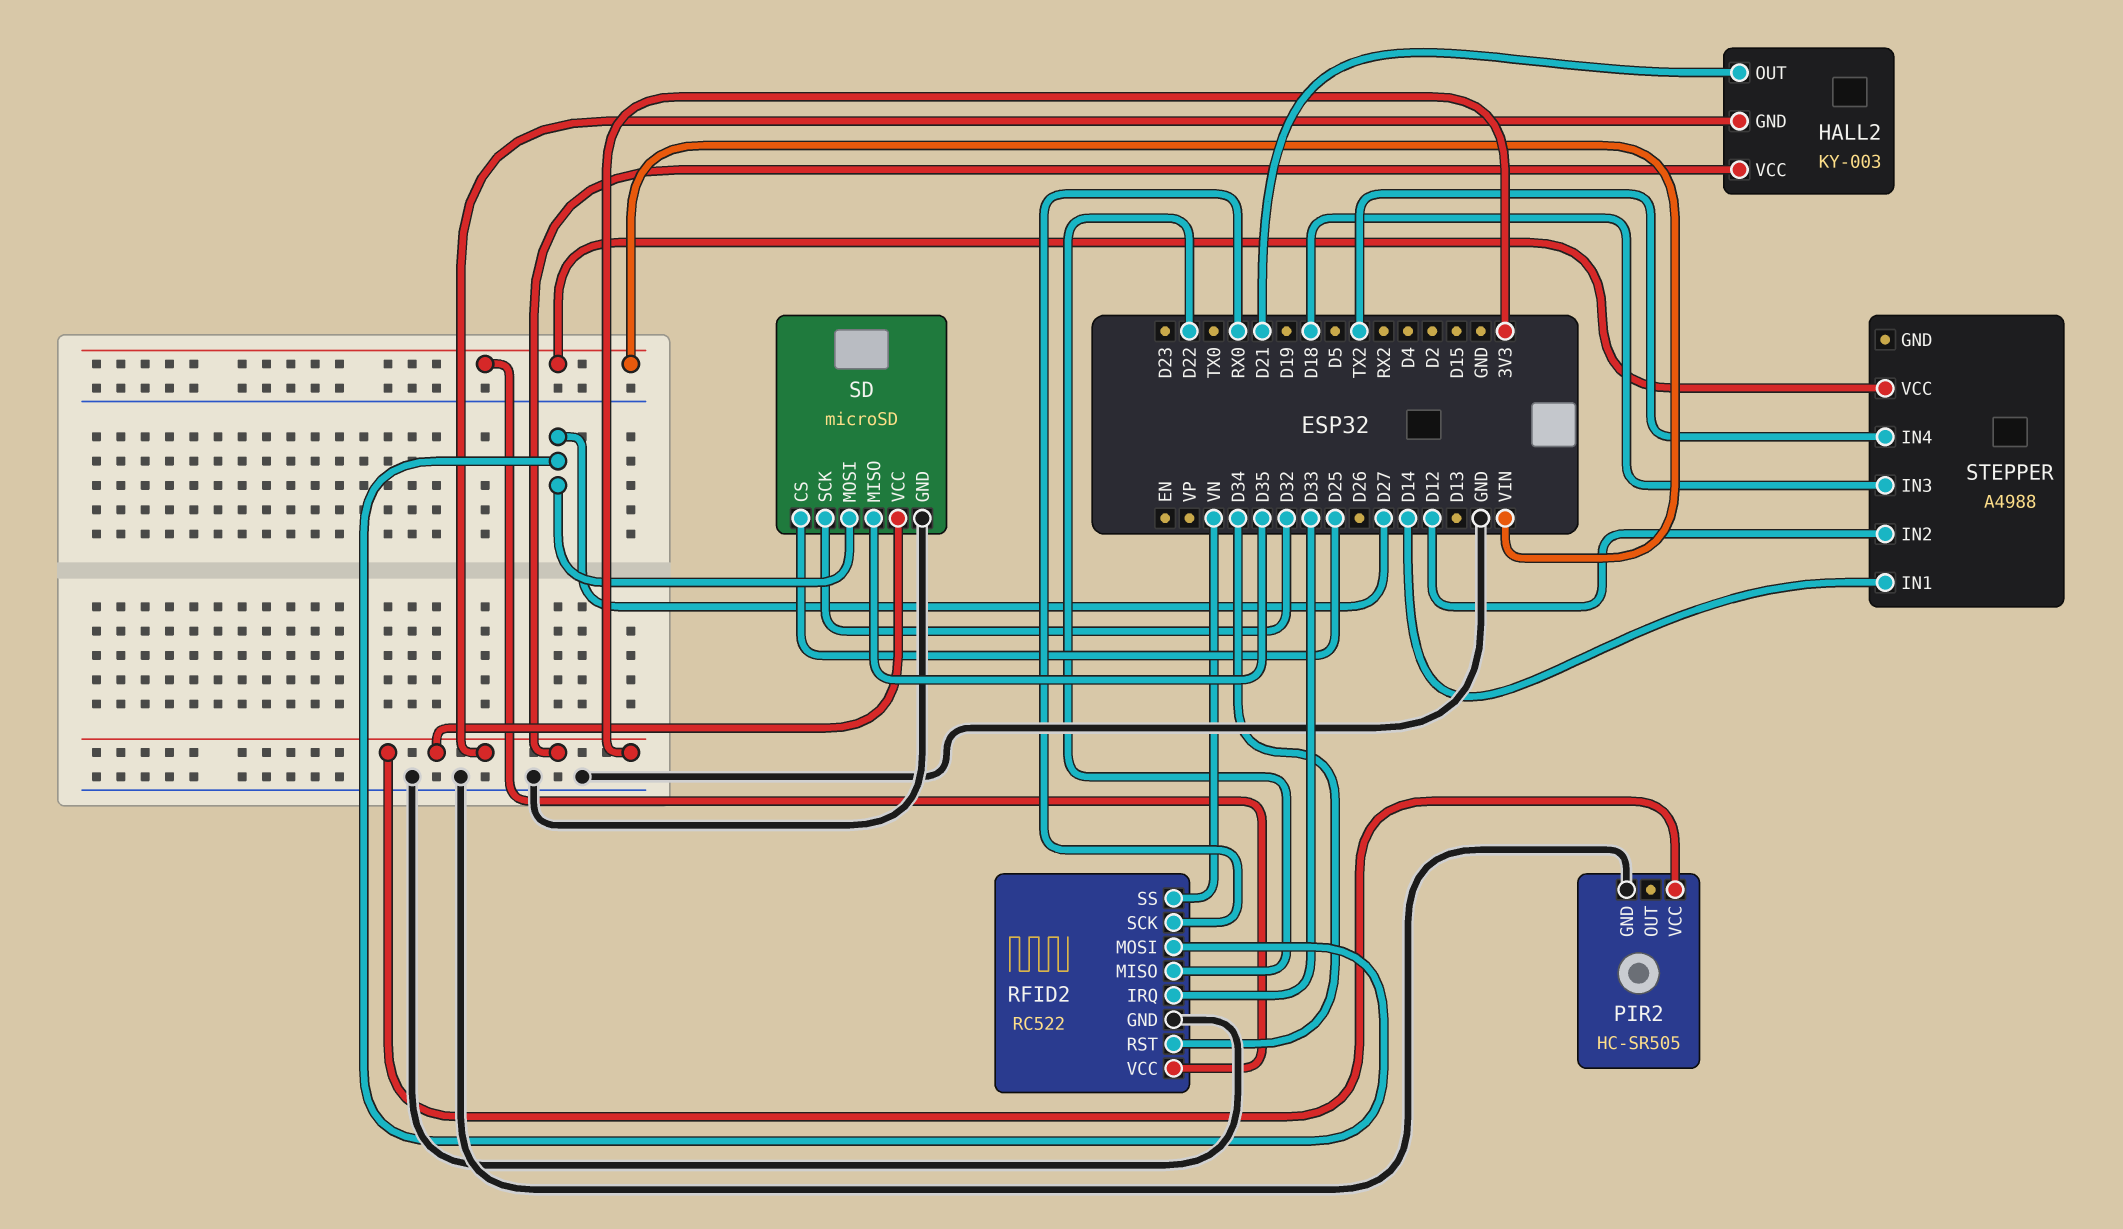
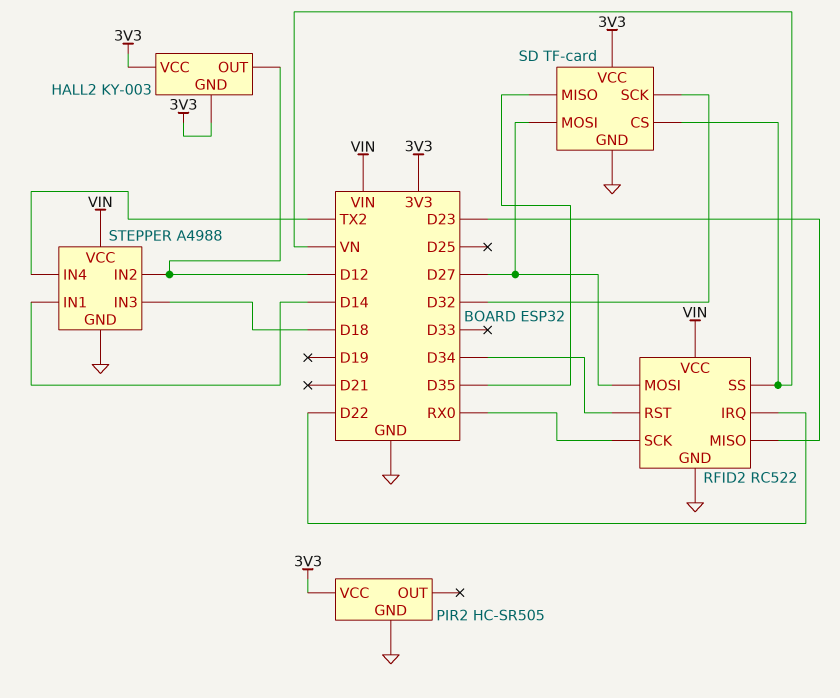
HALL2 pin OUT: D21 -> D12
RFID2 pin IRQ: D33 -> D22
RFID2 pin MISO: D22 -> D23
SD: microSD -> TF-card
SD pin CS: D25 -> VN
STEPPER pin GND: none -> GND

